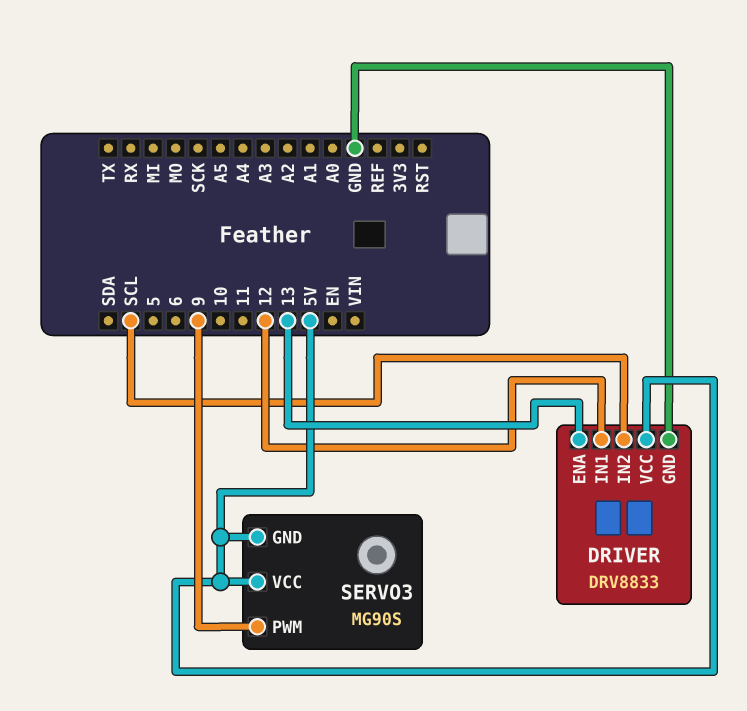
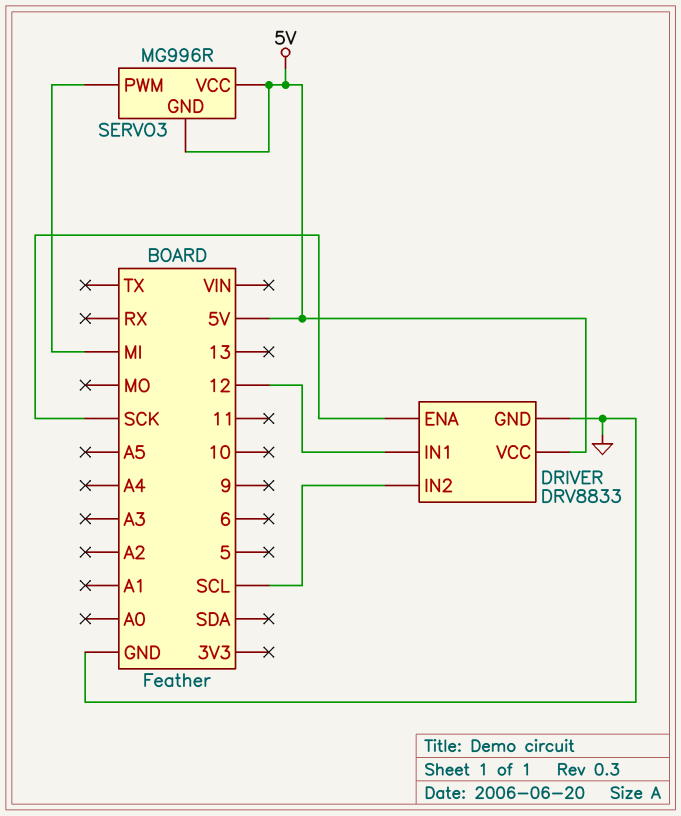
DRIVER pin ENA: 13 -> SCK
SERVO3: MG90S -> MG996R
SERVO3 pin PWM: 9 -> MI

